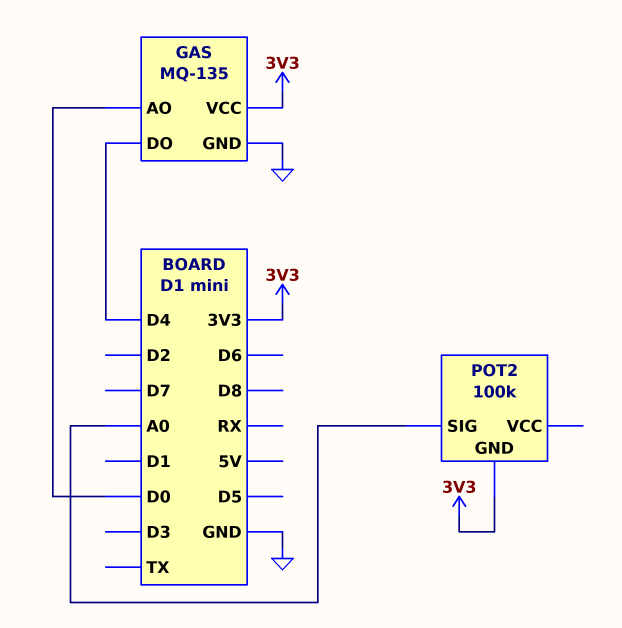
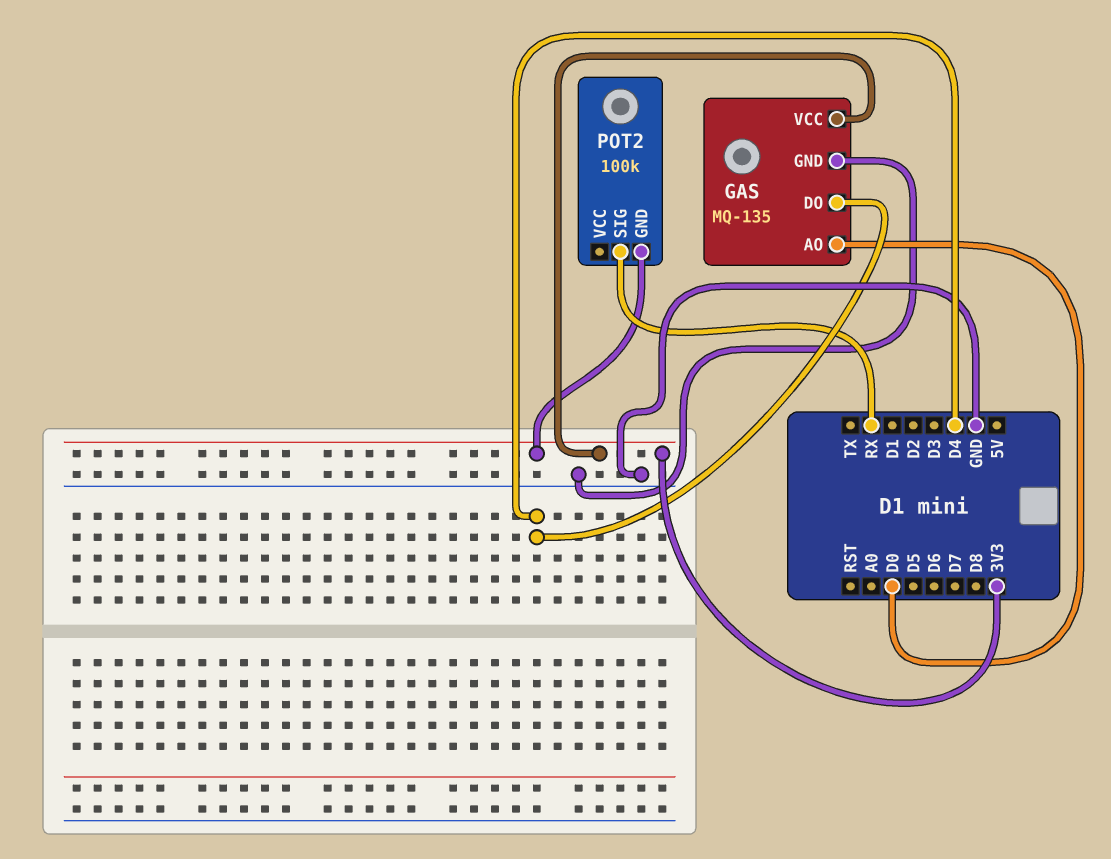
POT2 pin SIG: A0 -> RX

